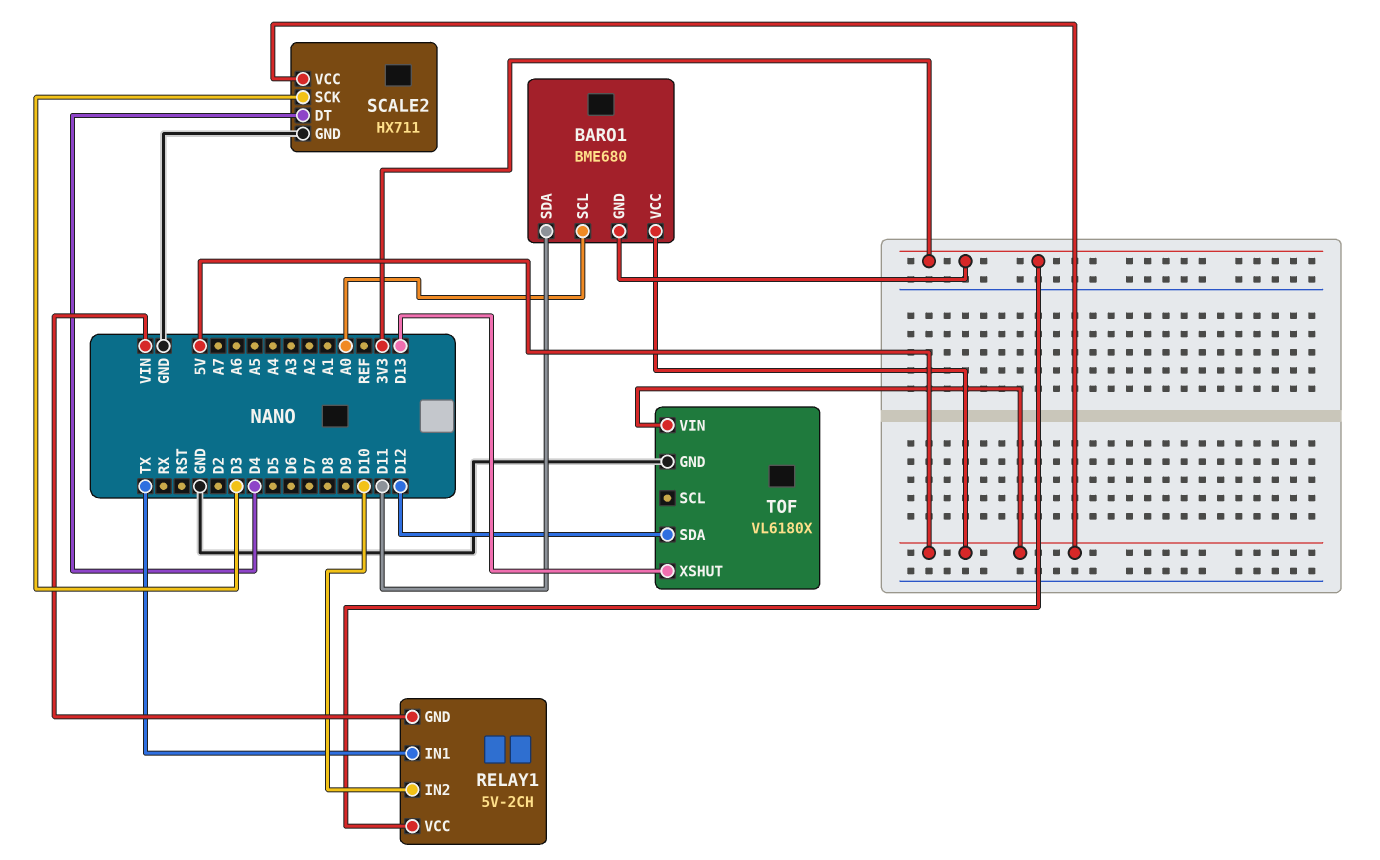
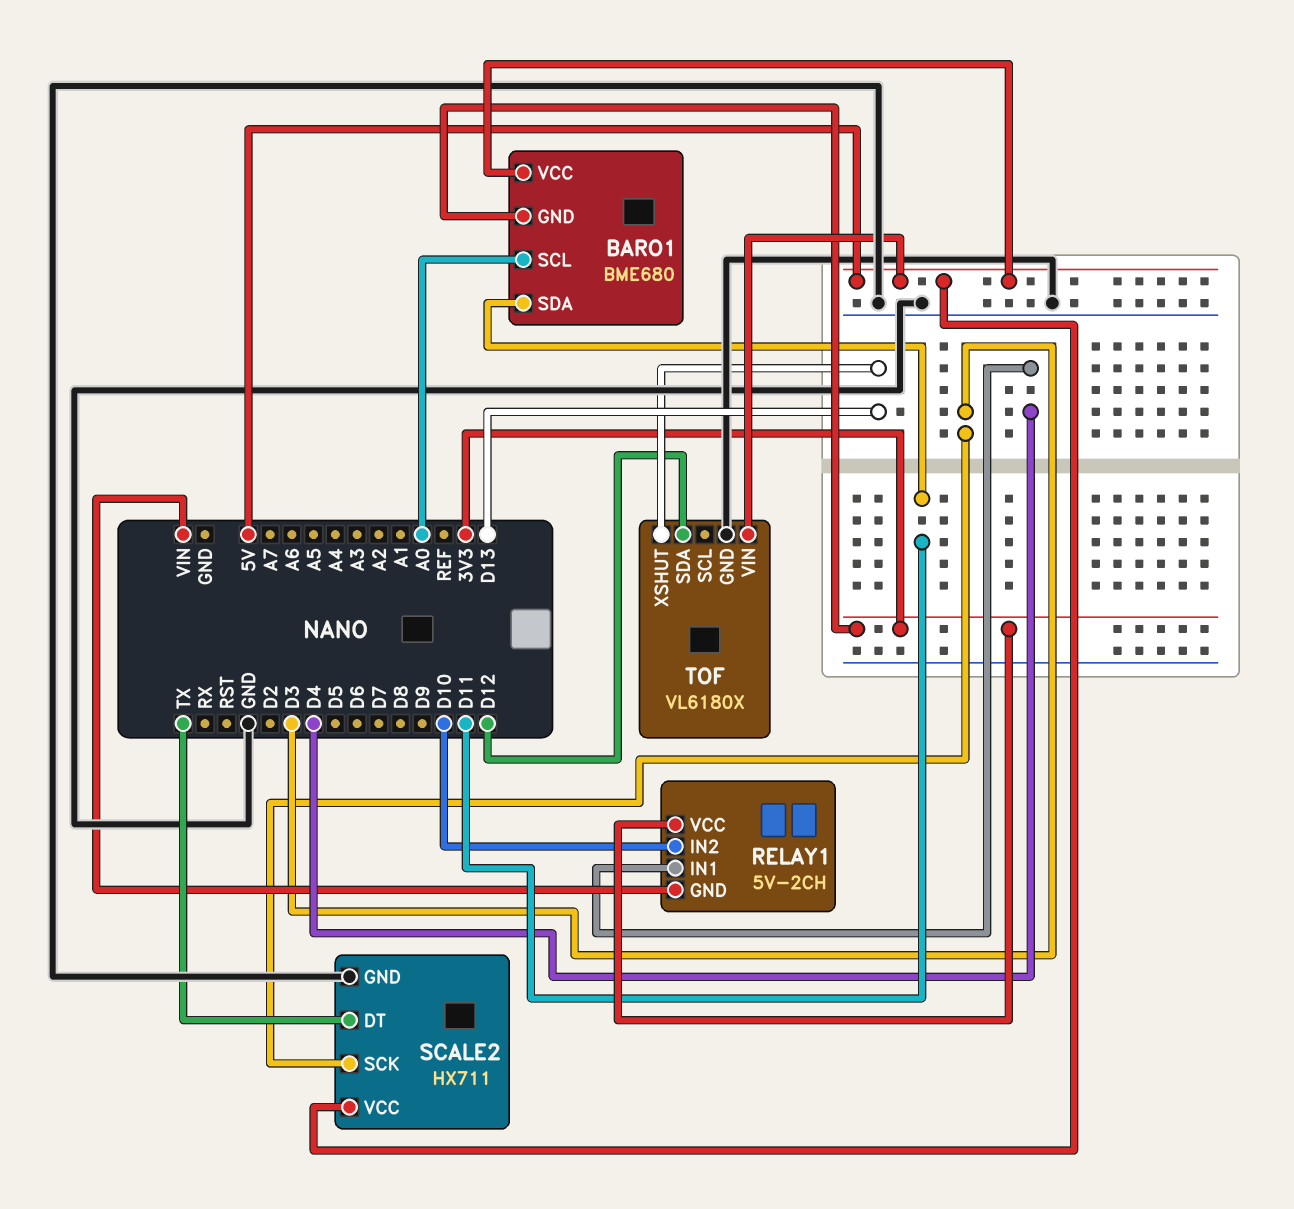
RELAY1 pin IN1: TX -> D4
SCALE2 pin DT: D4 -> TX

